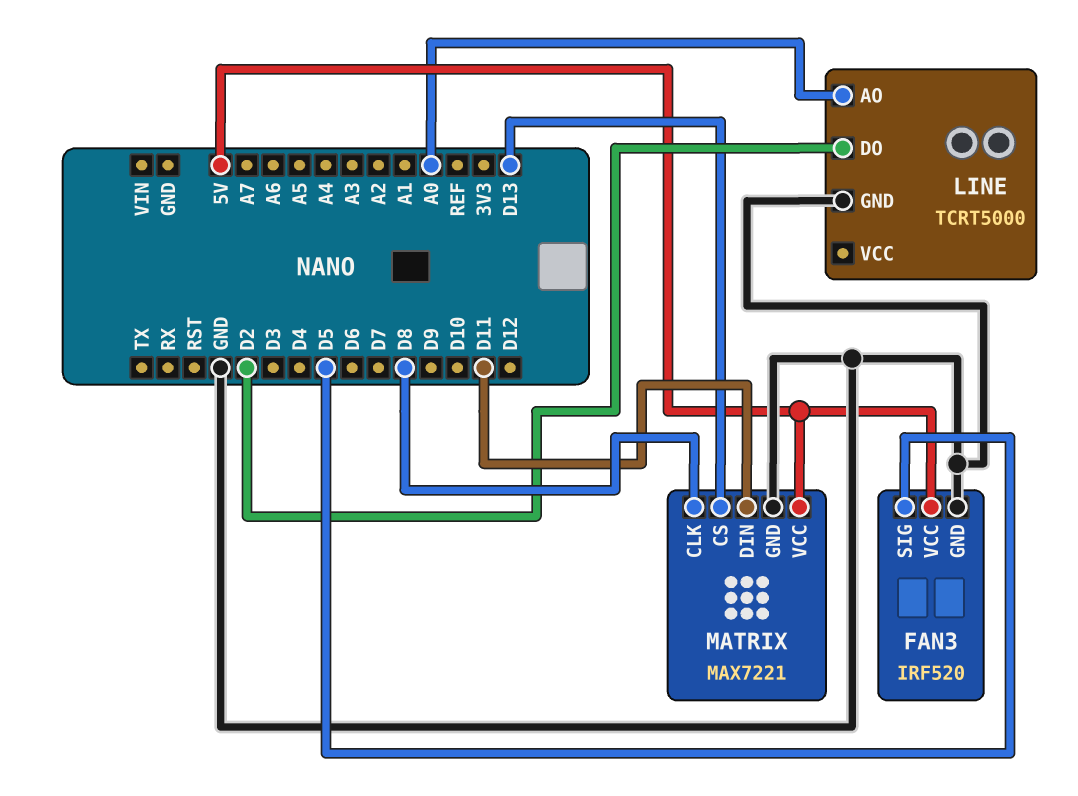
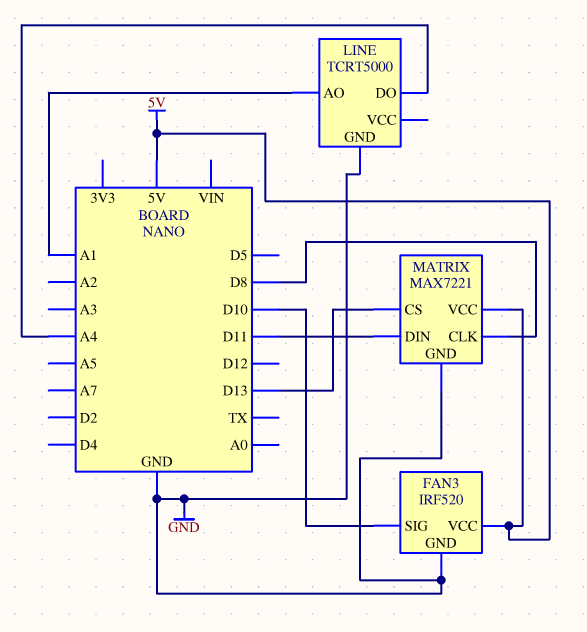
FAN3 pin SIG: D5 -> D10
LINE pin AO: A0 -> A1
LINE pin DO: D2 -> A4

